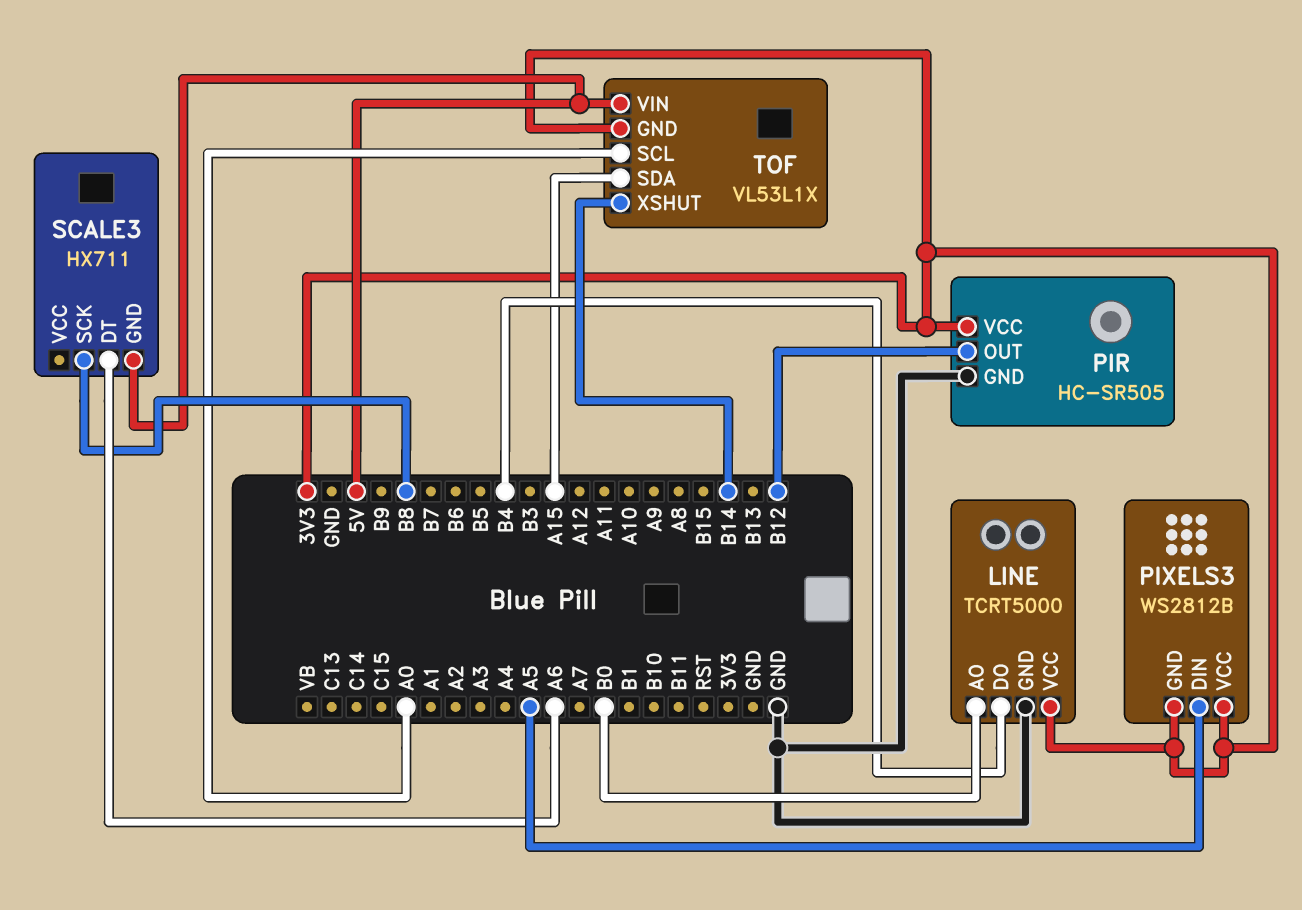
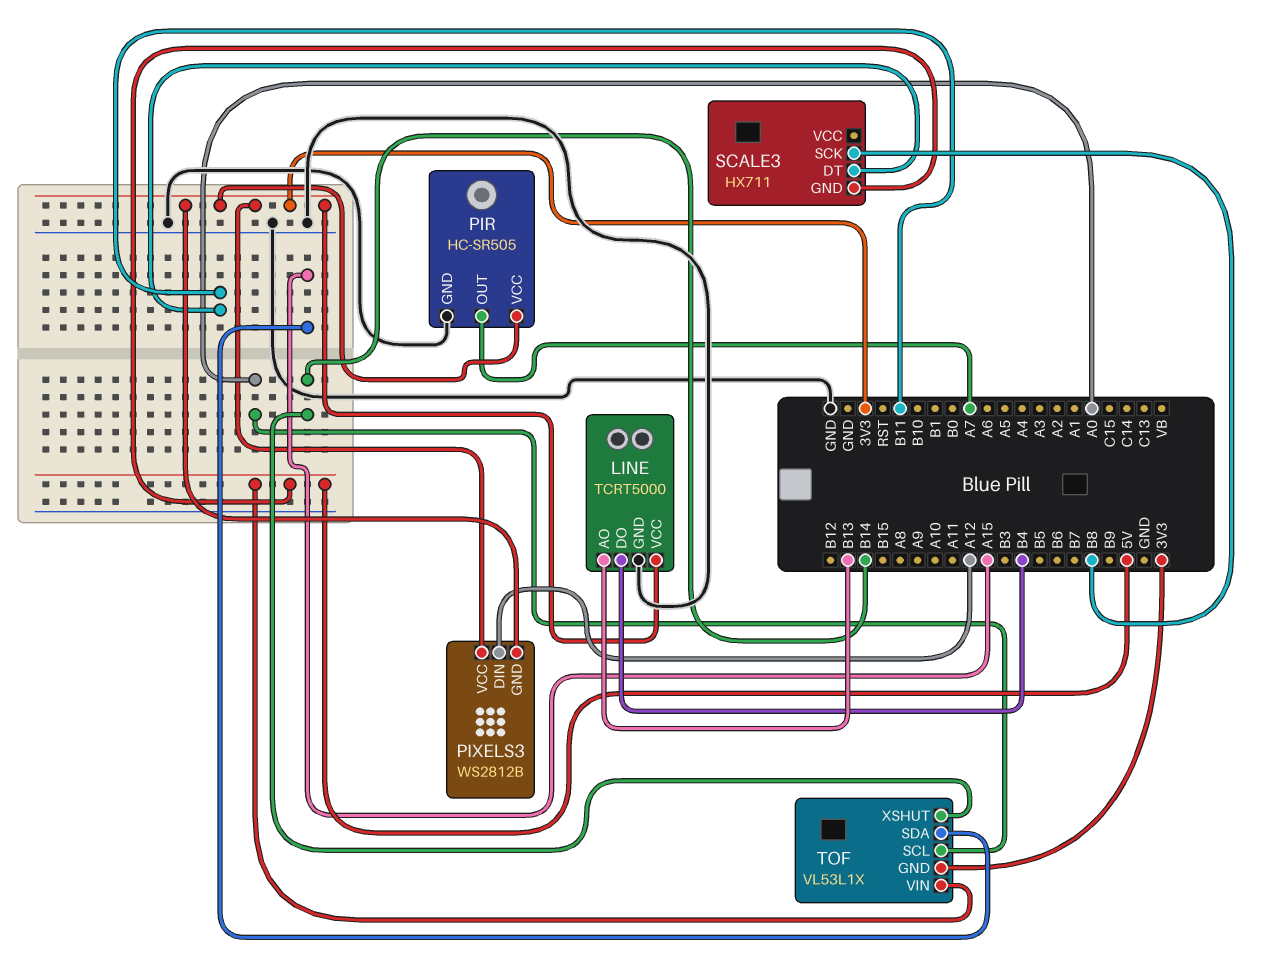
LINE pin AO: B0 -> B13
PIR pin OUT: B12 -> A7
PIXELS3 pin DIN: A5 -> A12
SCALE3 pin DT: A6 -> B11

